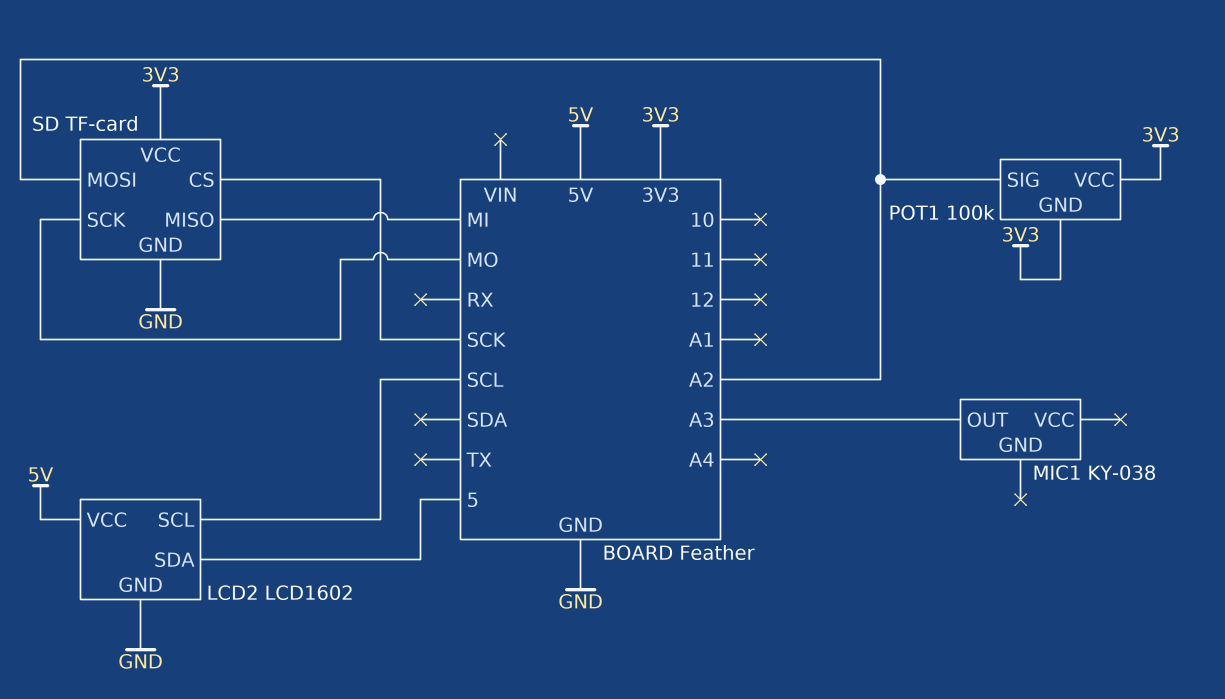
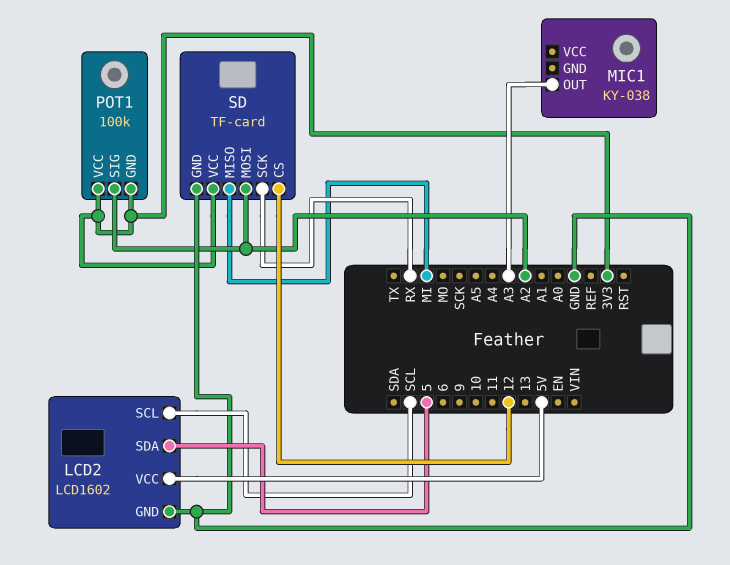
SD pin CS: SCK -> 12
SD pin SCK: MO -> RX

